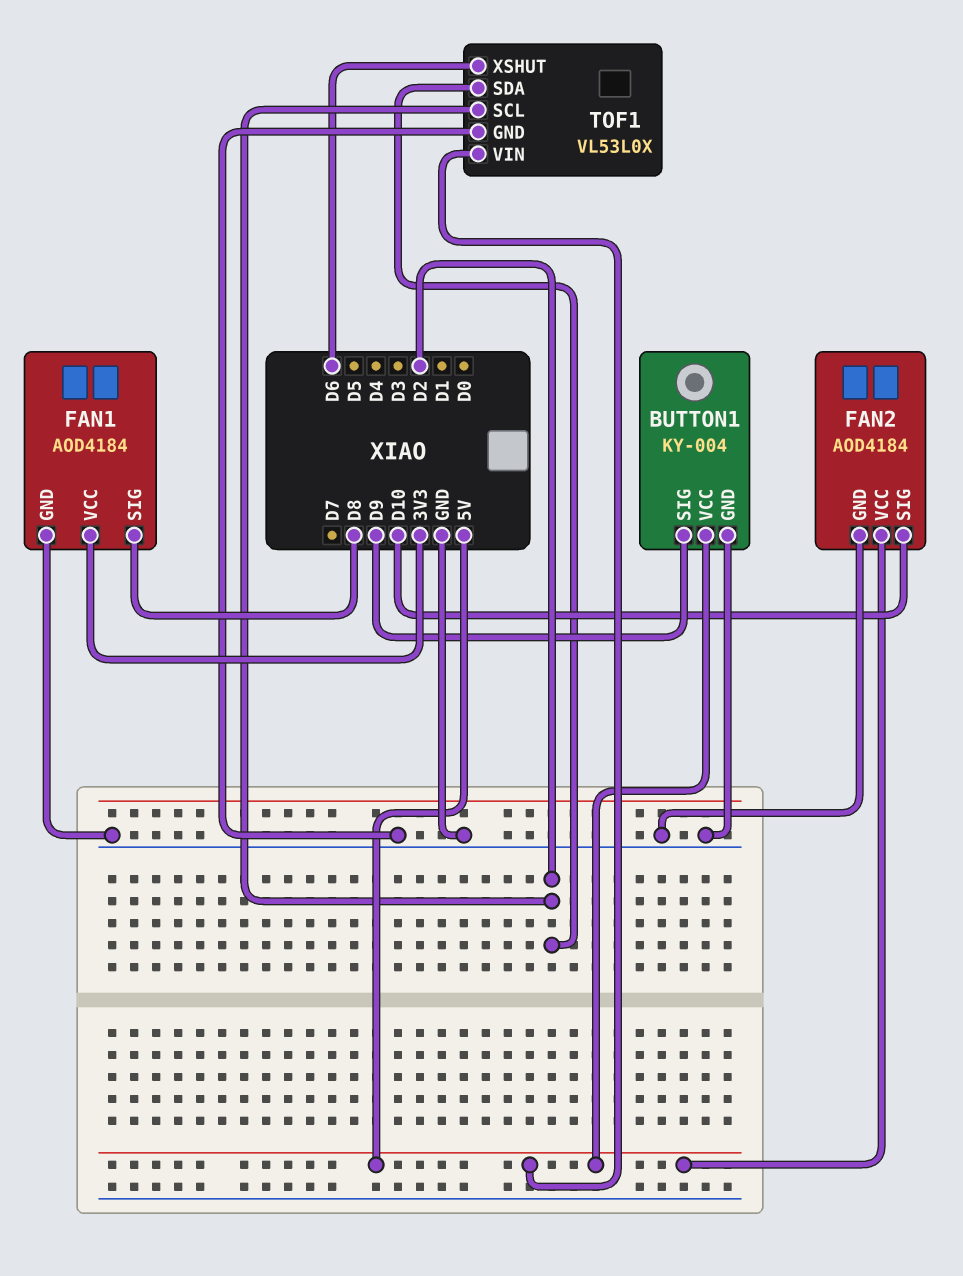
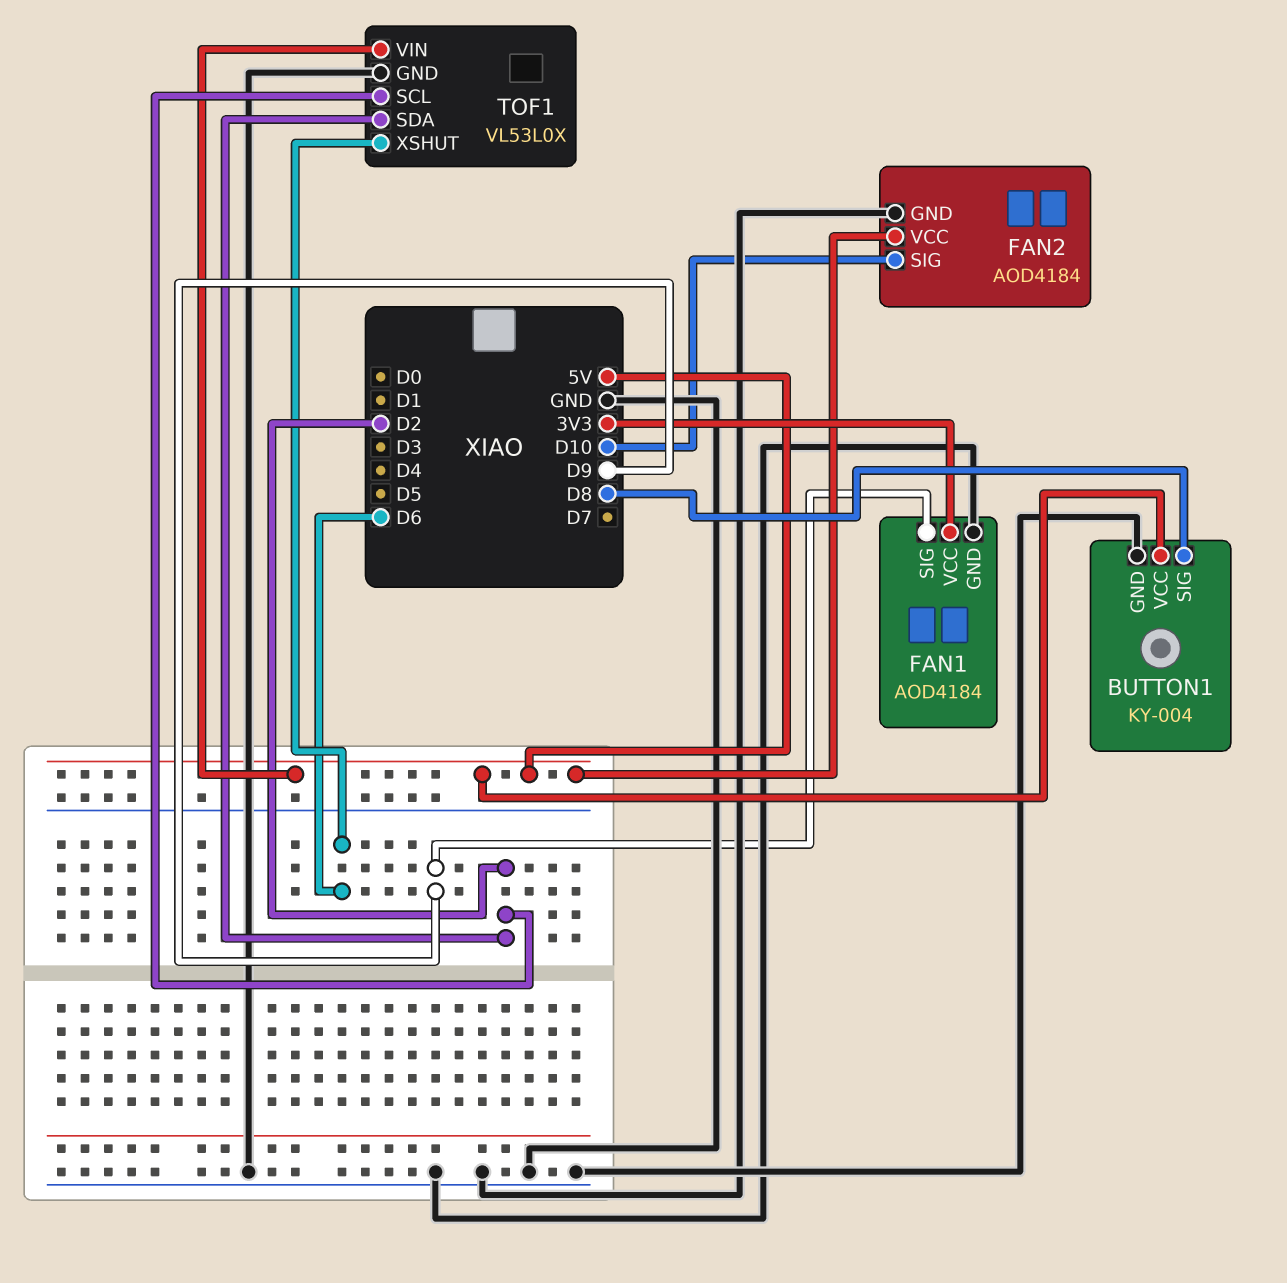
BUTTON1 pin SIG: D9 -> D8
FAN1 pin SIG: D8 -> D9

